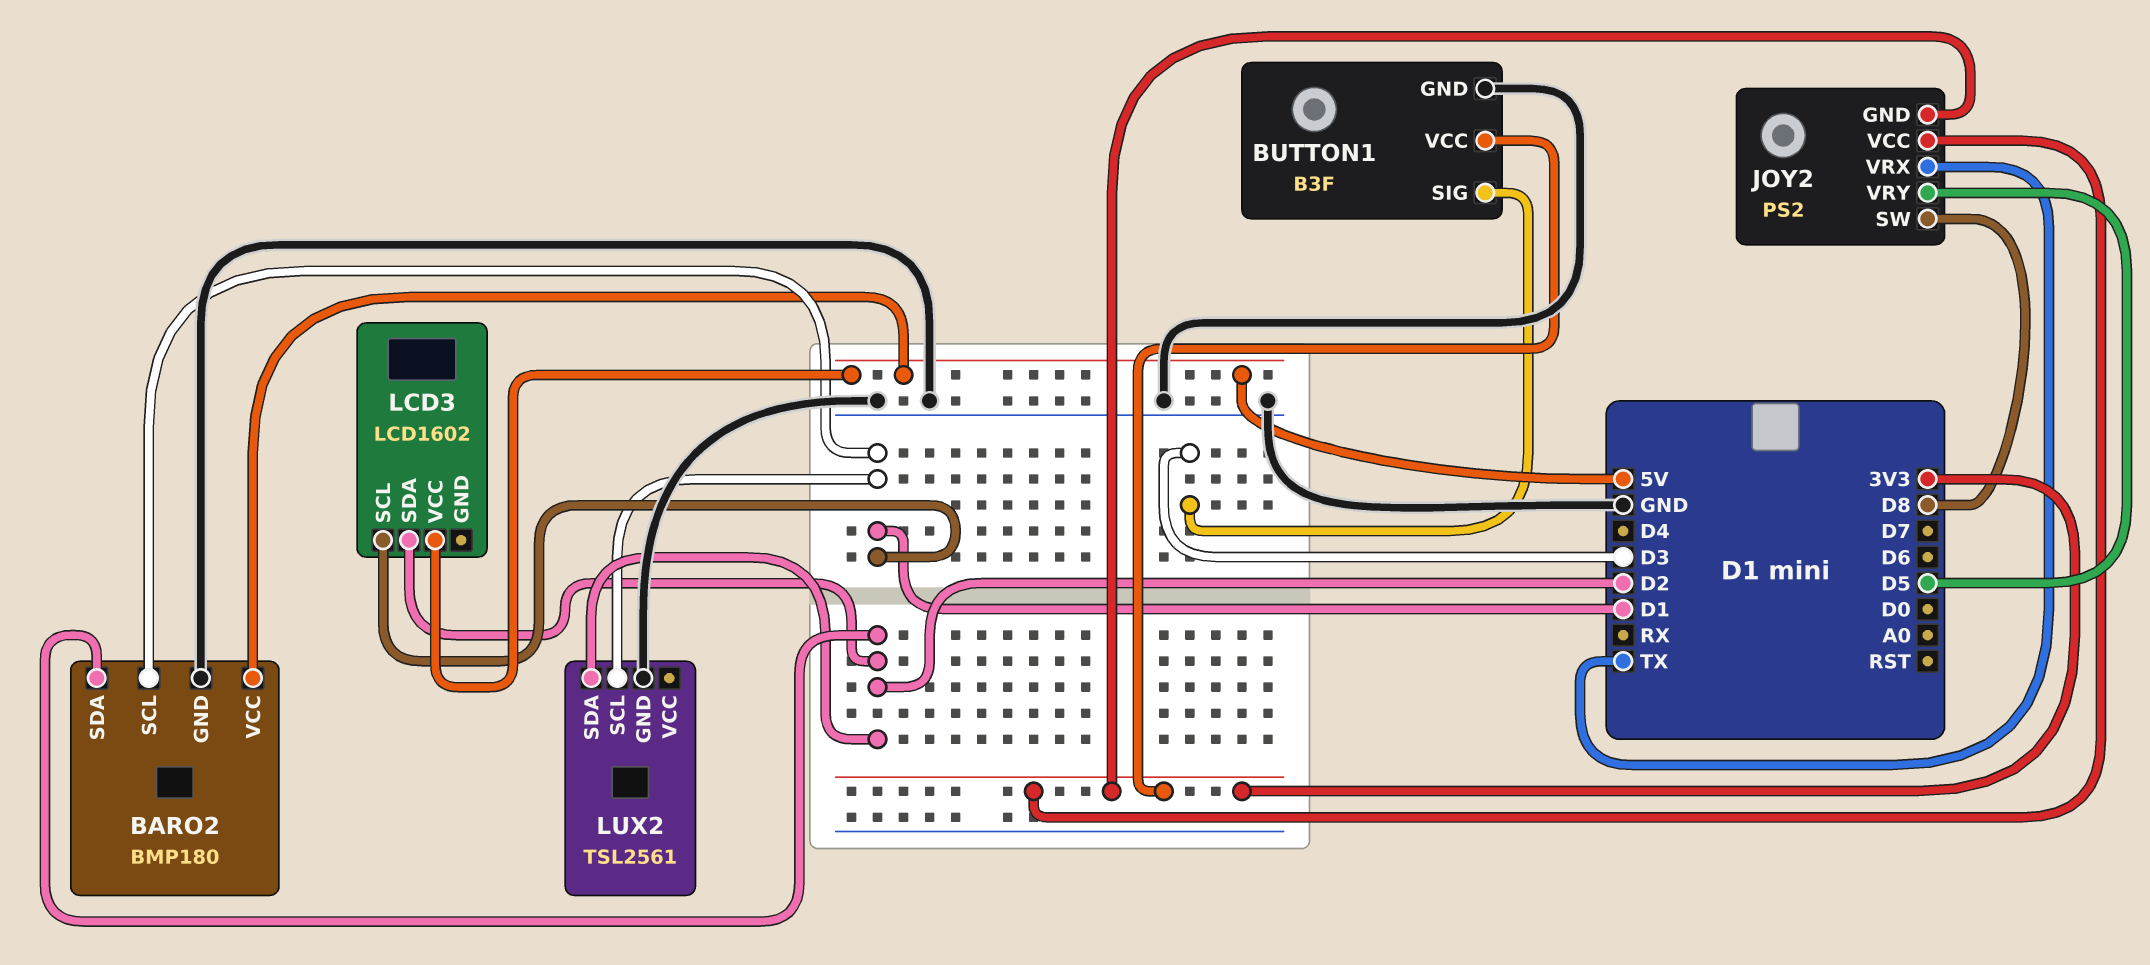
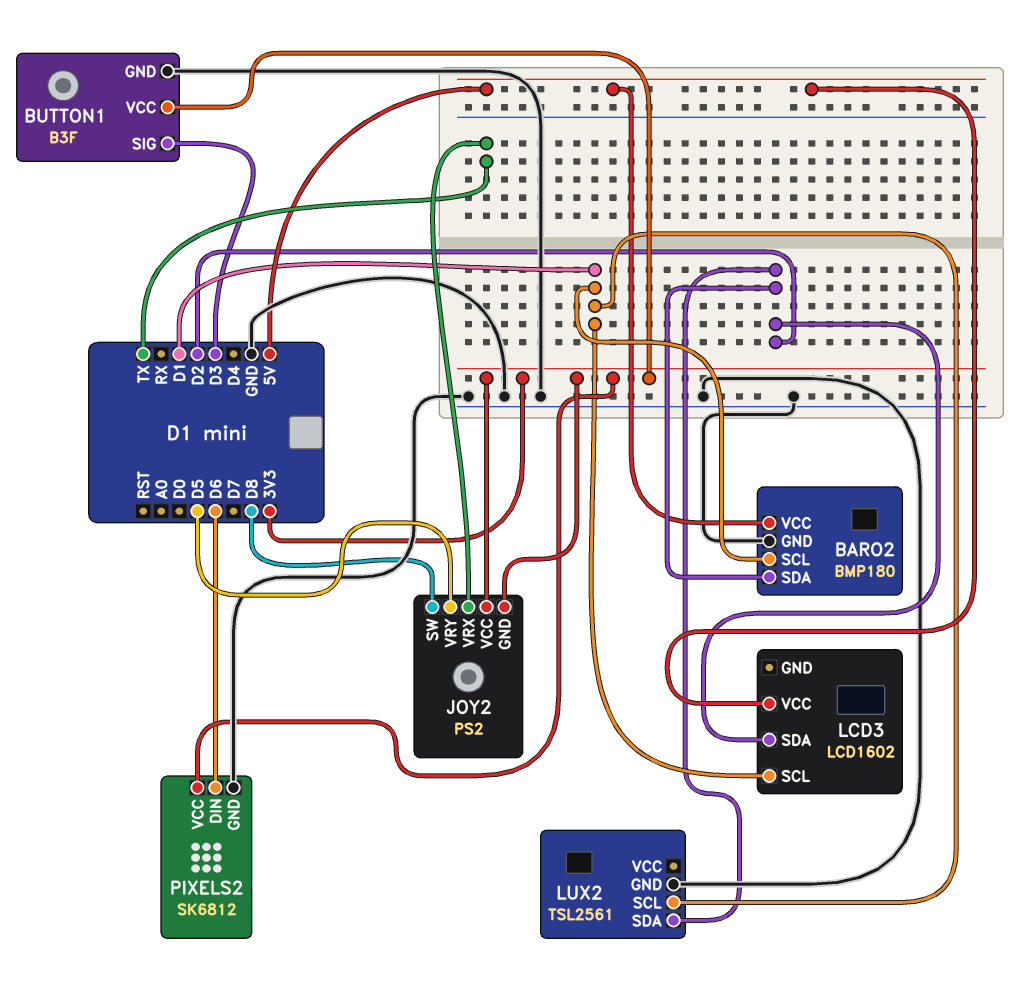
PIXELS2: none -> SK6812
PIXELS2 pin DIN: none -> D6
PIXELS2 pin GND: none -> GND
PIXELS2 pin VCC: none -> 3V3

